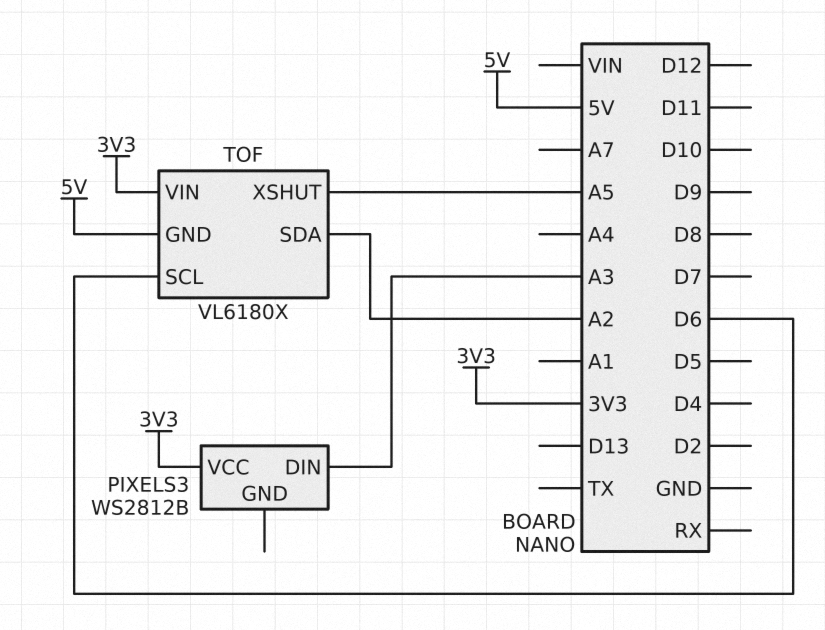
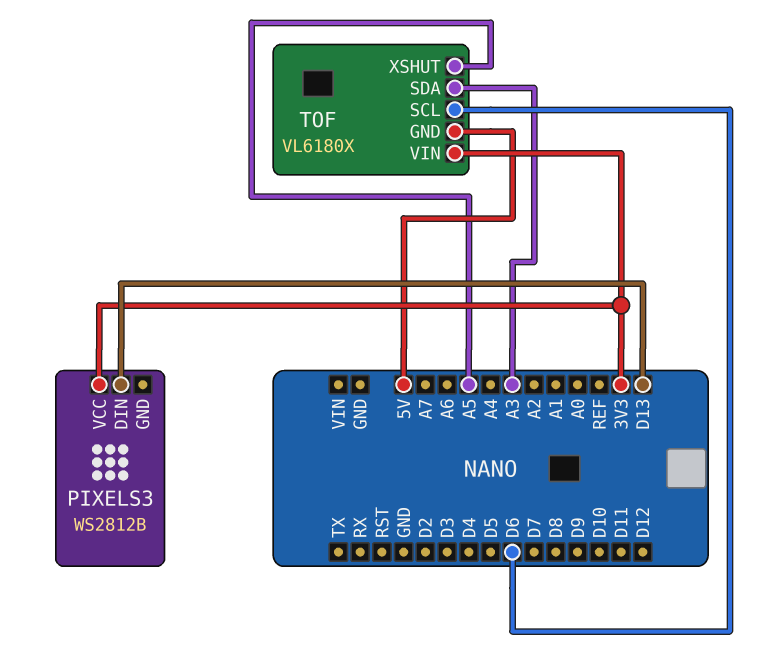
PIXELS3 pin DIN: A3 -> D13
TOF pin SDA: A2 -> A3

